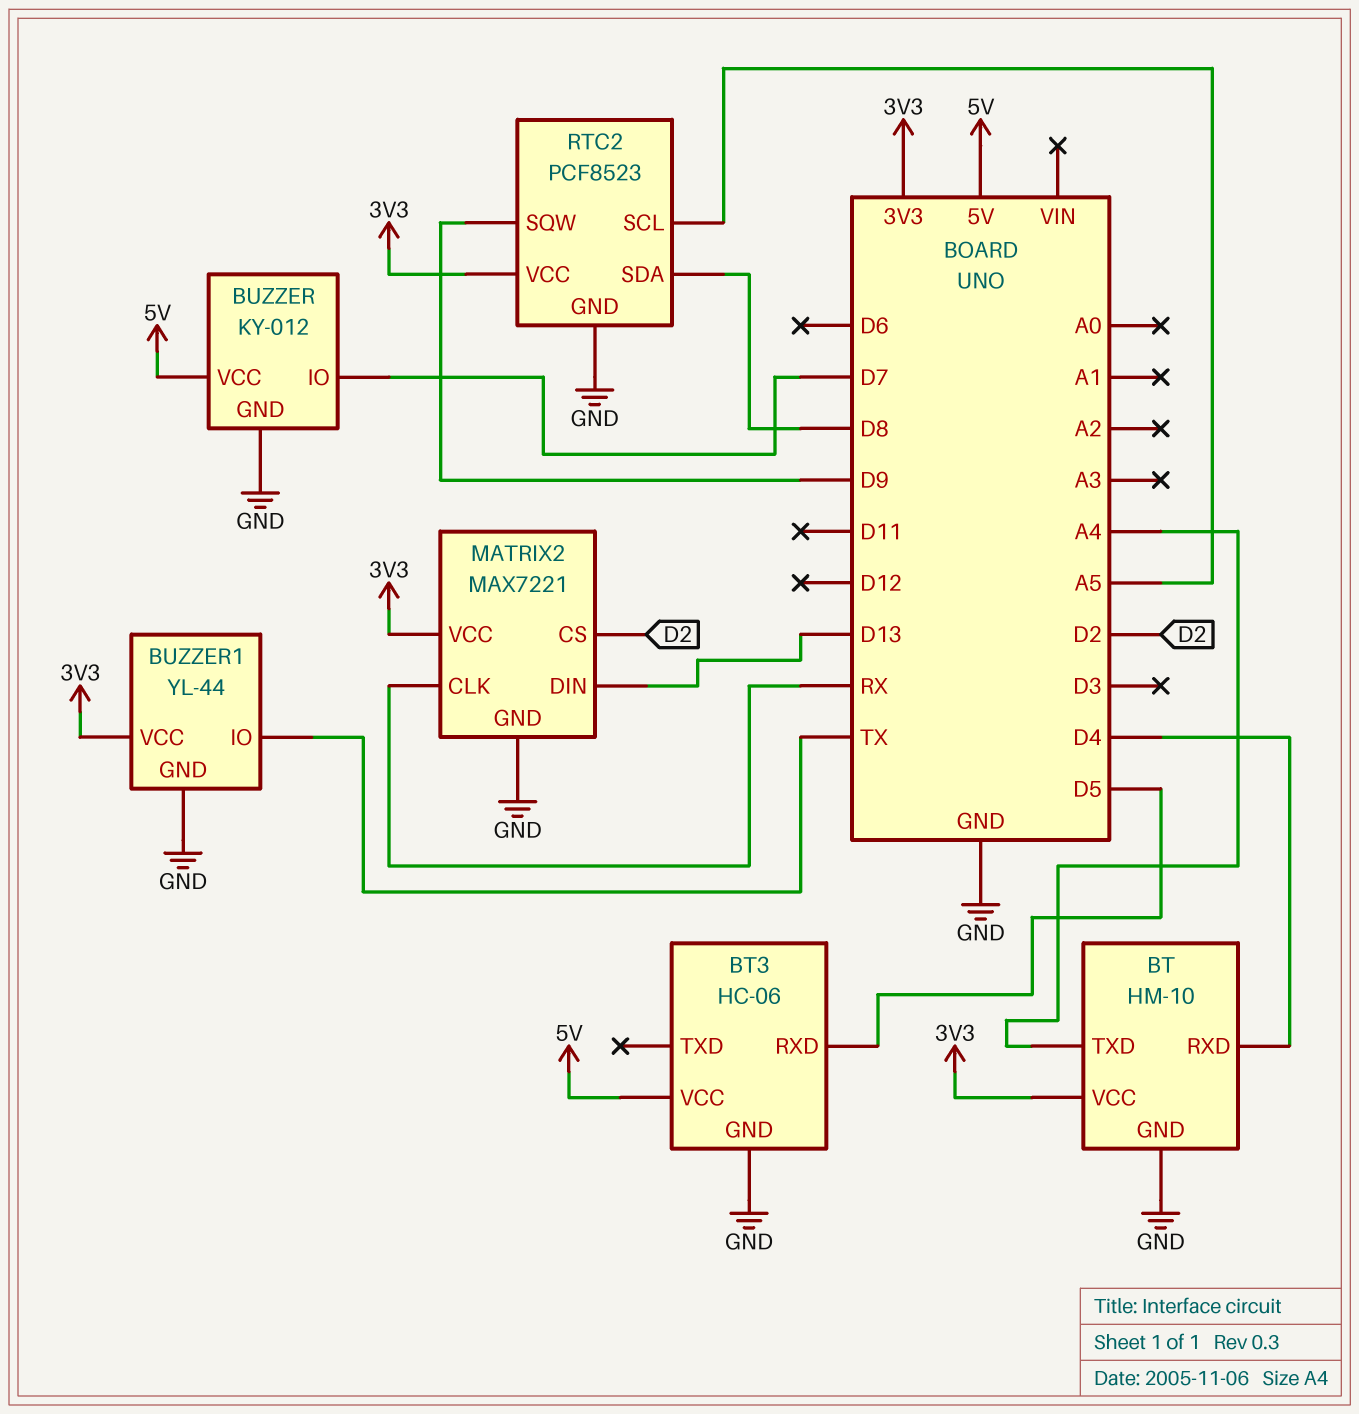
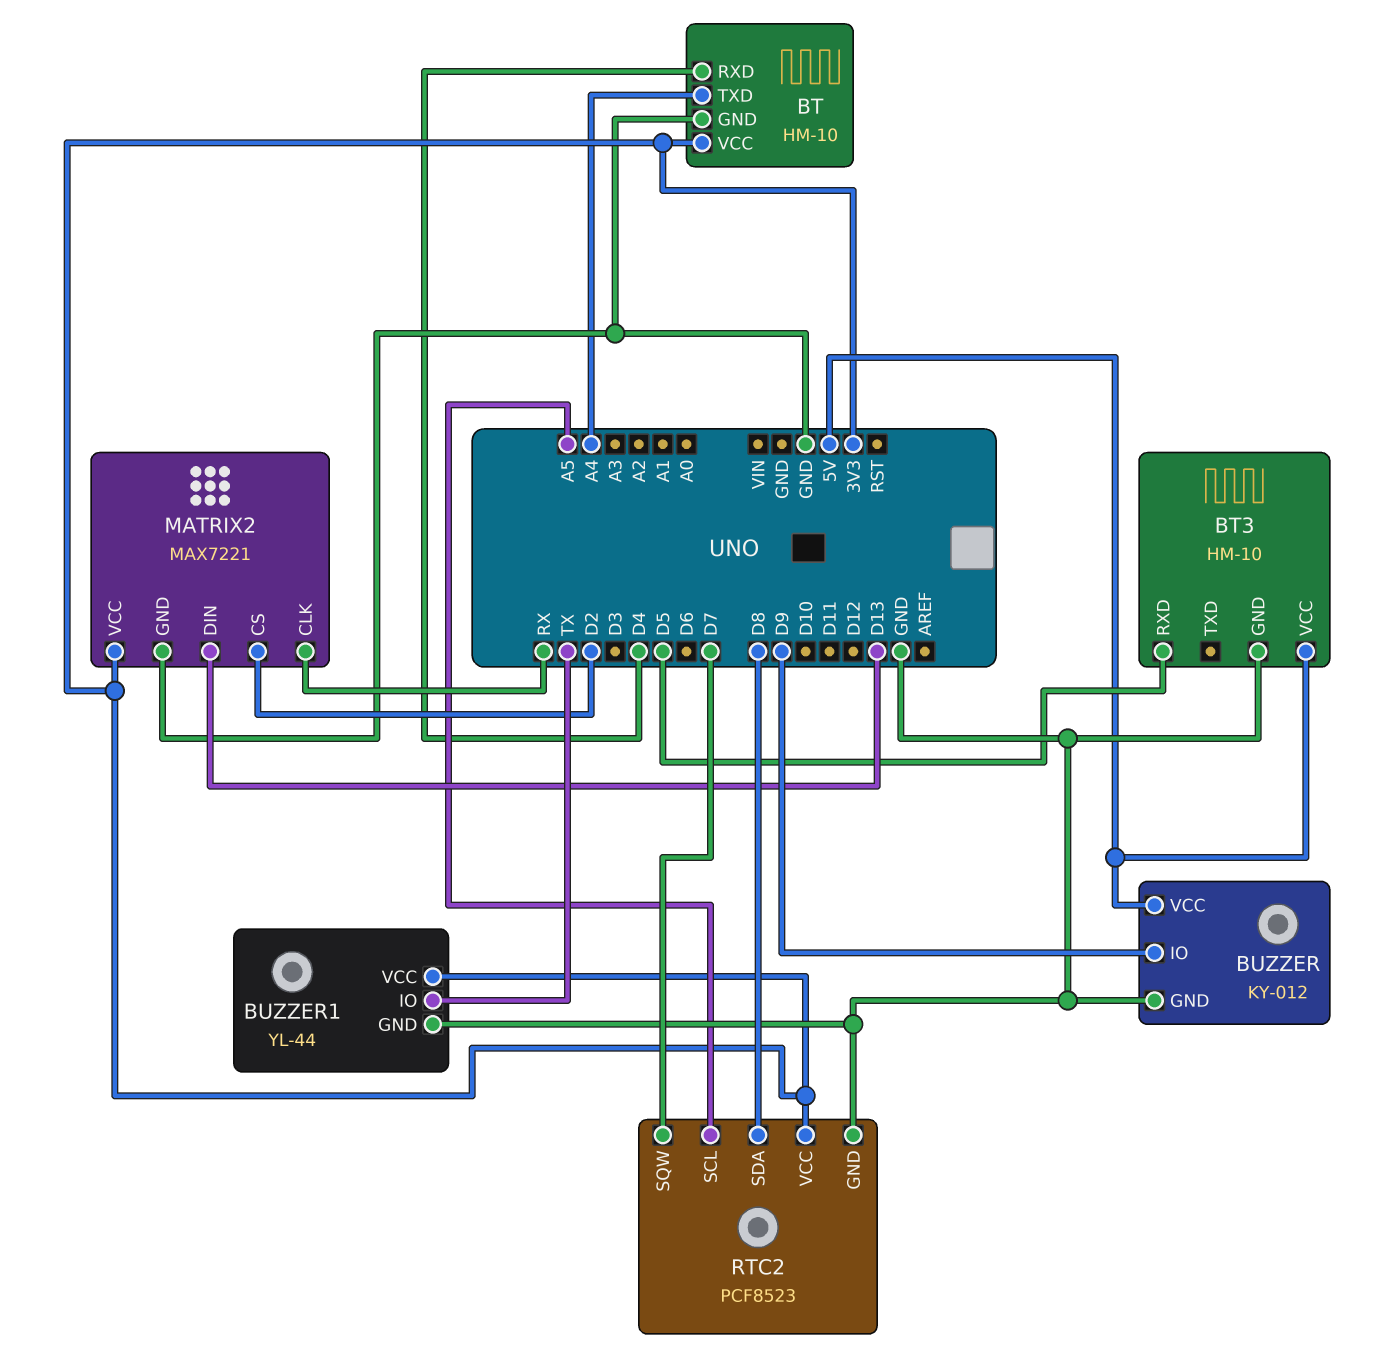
BT3: HC-06 -> HM-10
BUZZER pin IO: D7 -> D9
RTC2 pin SQW: D9 -> D7

